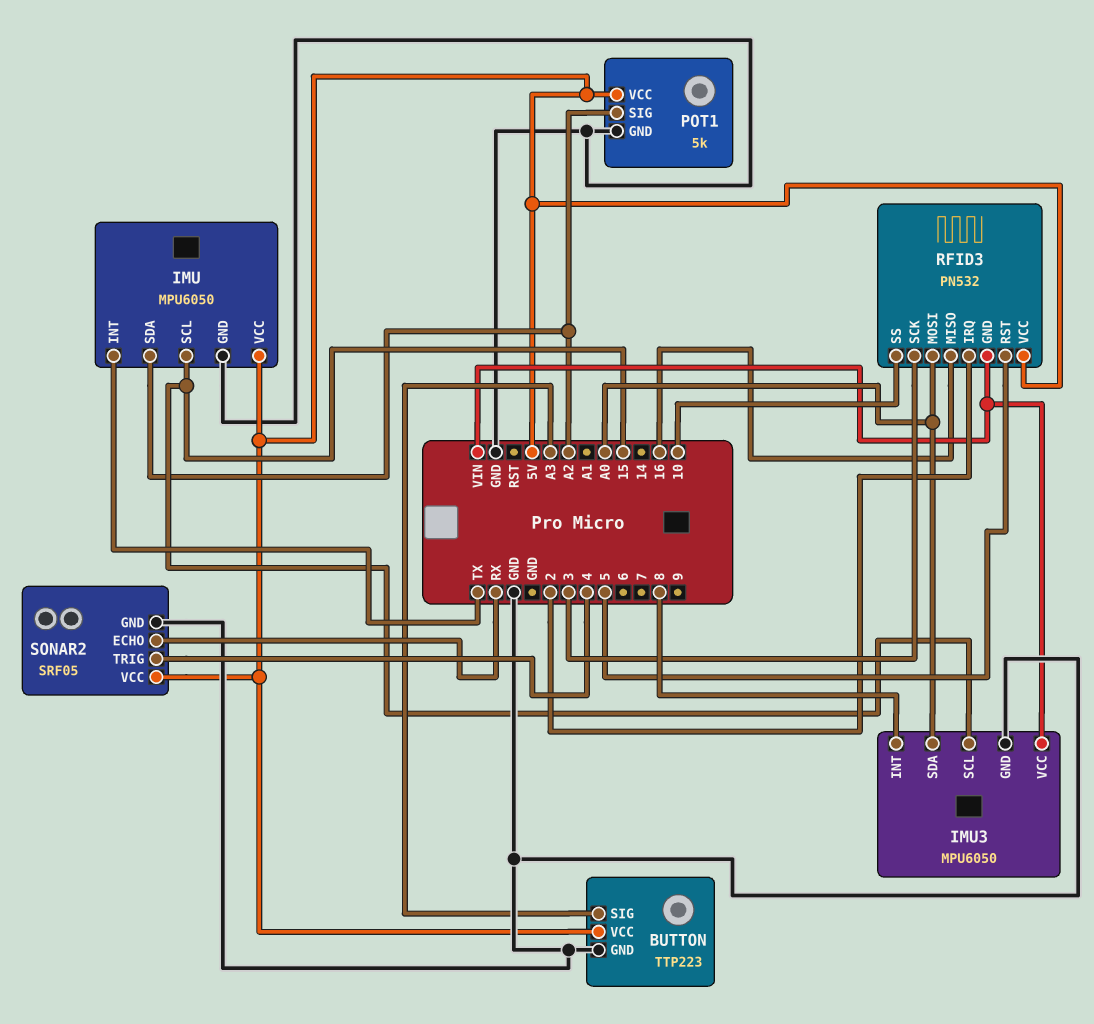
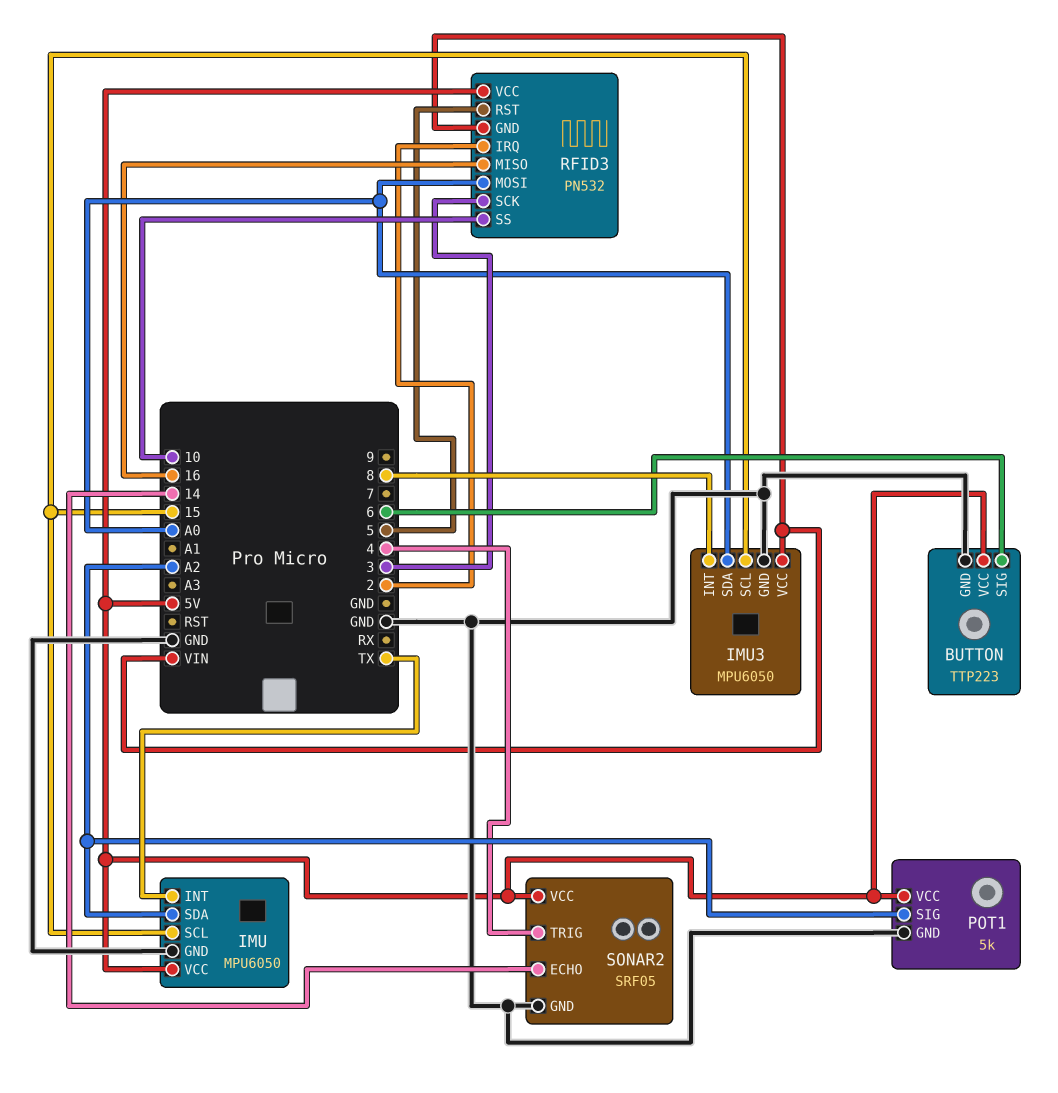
BUTTON pin SIG: A3 -> 6
SONAR2 pin ECHO: RX -> 14

